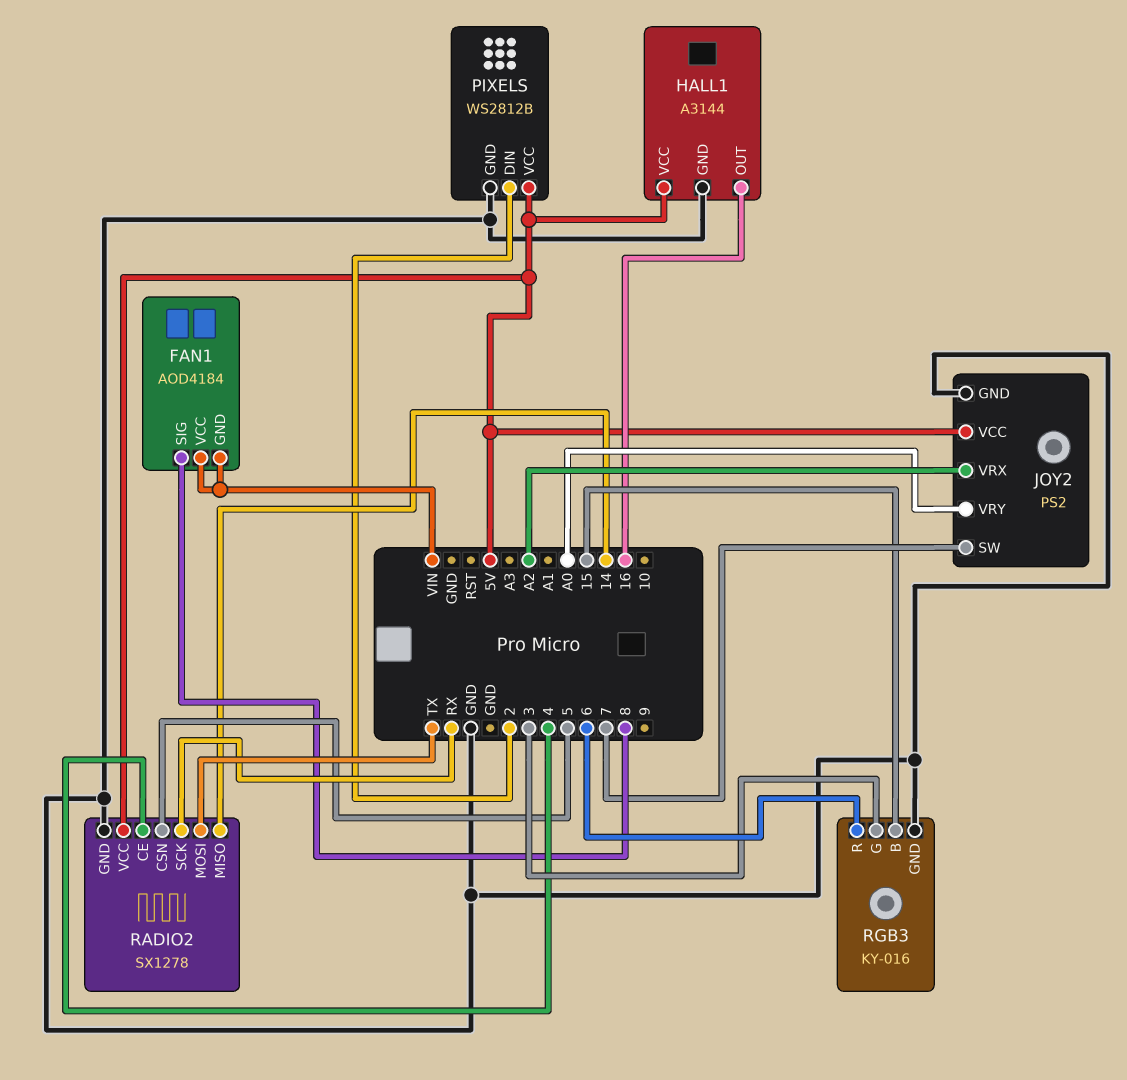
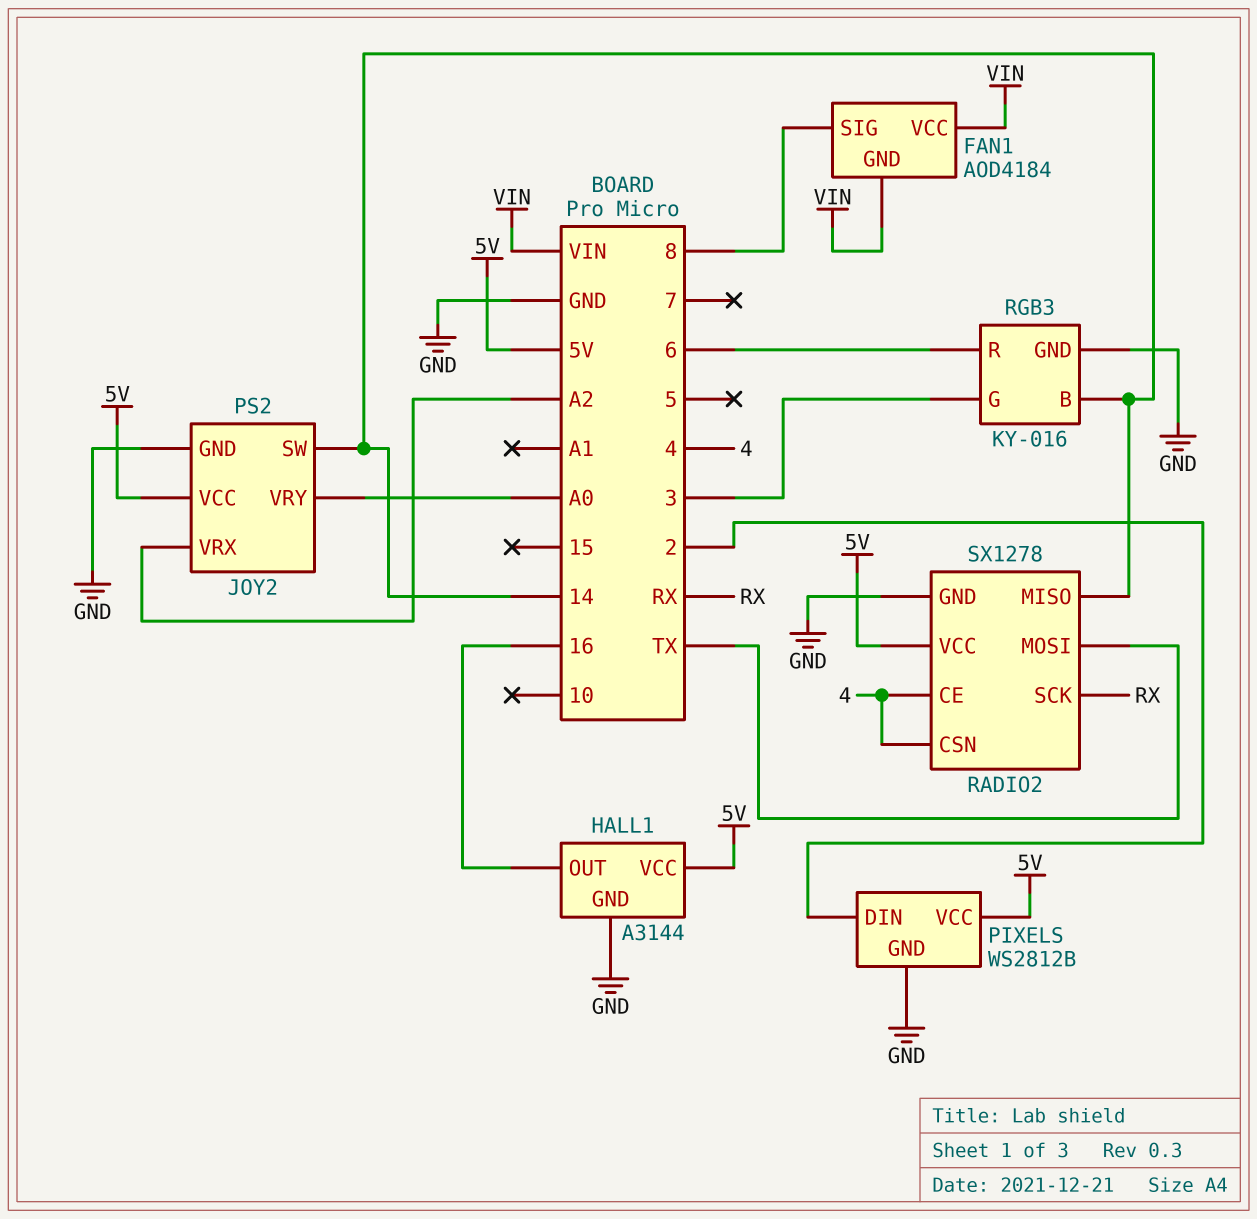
JOY2 pin SW: 7 -> 14
RADIO2 pin CSN: 5 -> 4
RGB3 pin B: 15 -> 14

